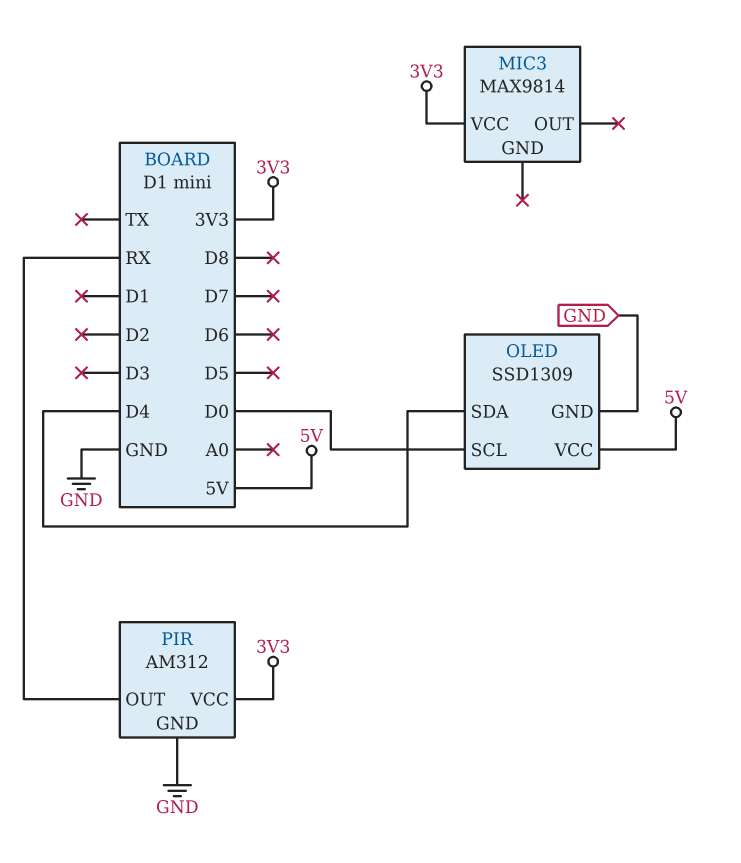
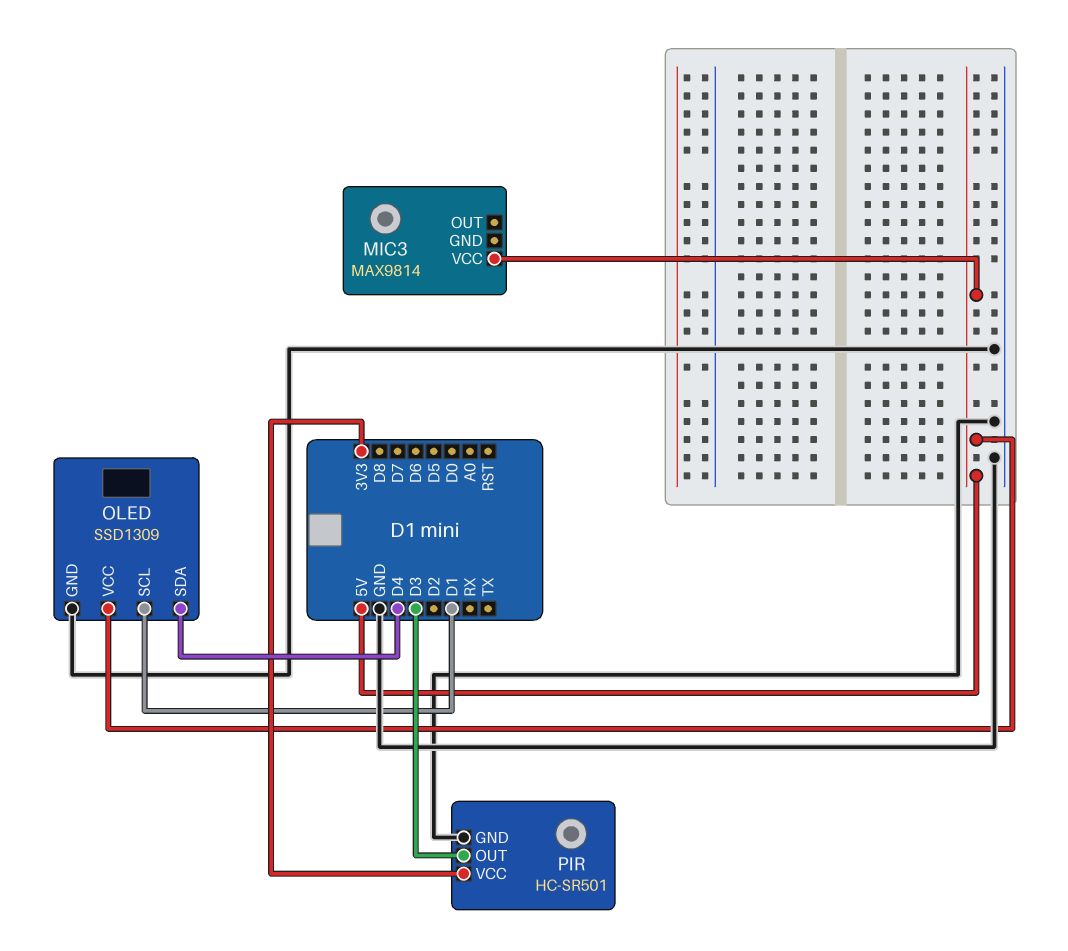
MIC3 pin VCC: 3V3 -> 5V
OLED pin SCL: D0 -> D1
PIR: AM312 -> HC-SR501
PIR pin OUT: RX -> D3

